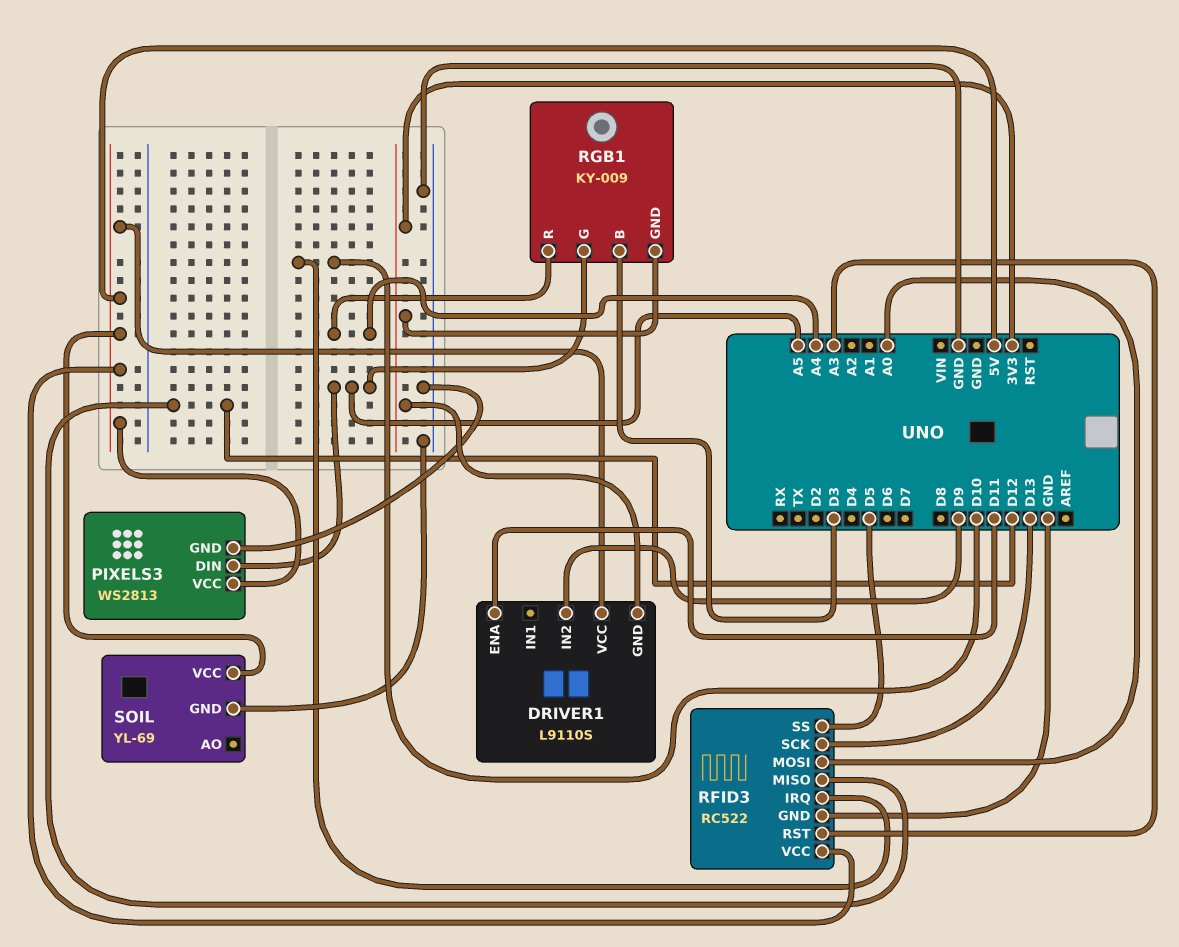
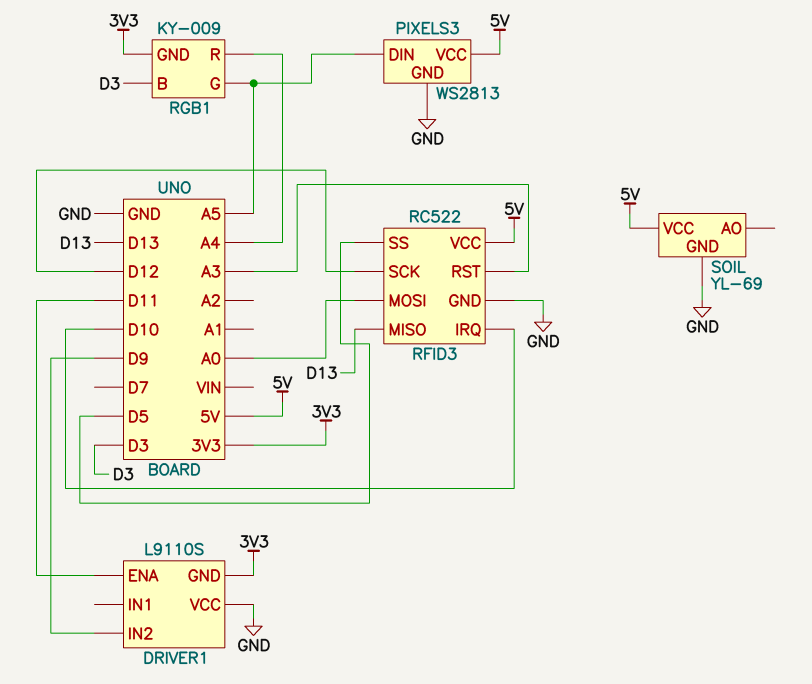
DRIVER1 pin VCC: 5V -> GND
RFID3 pin MISO: D12 -> D13
RFID3 pin SCK: D13 -> D12

